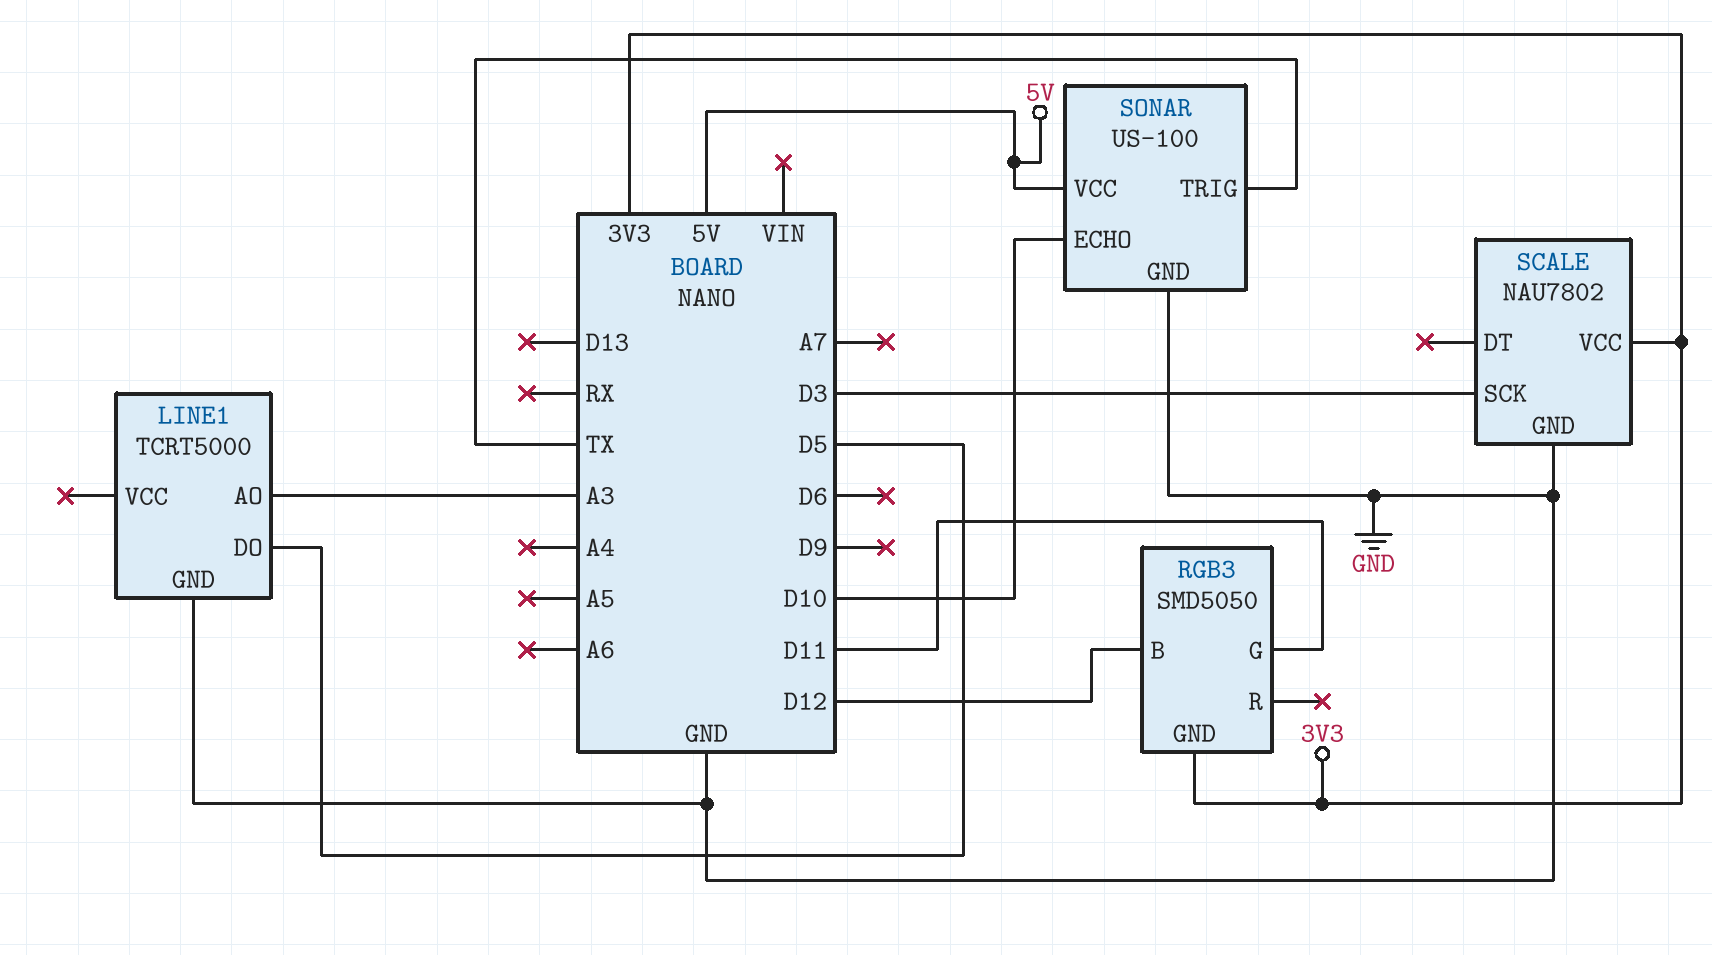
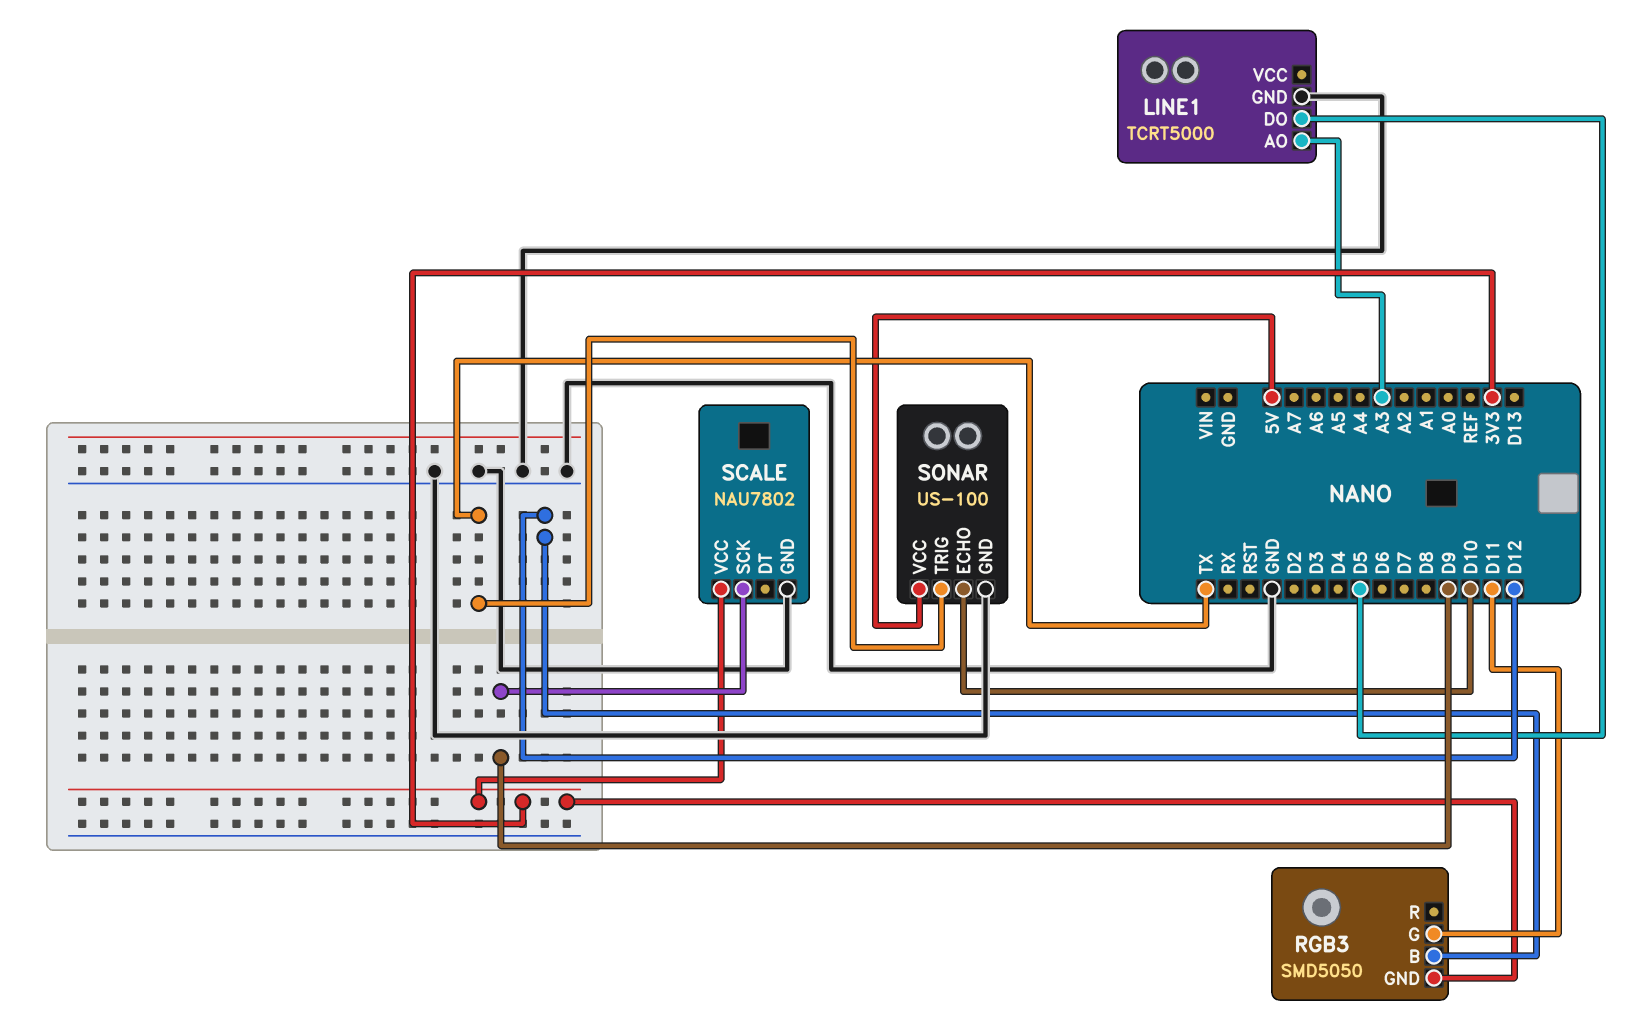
SCALE pin SCK: D3 -> D9

